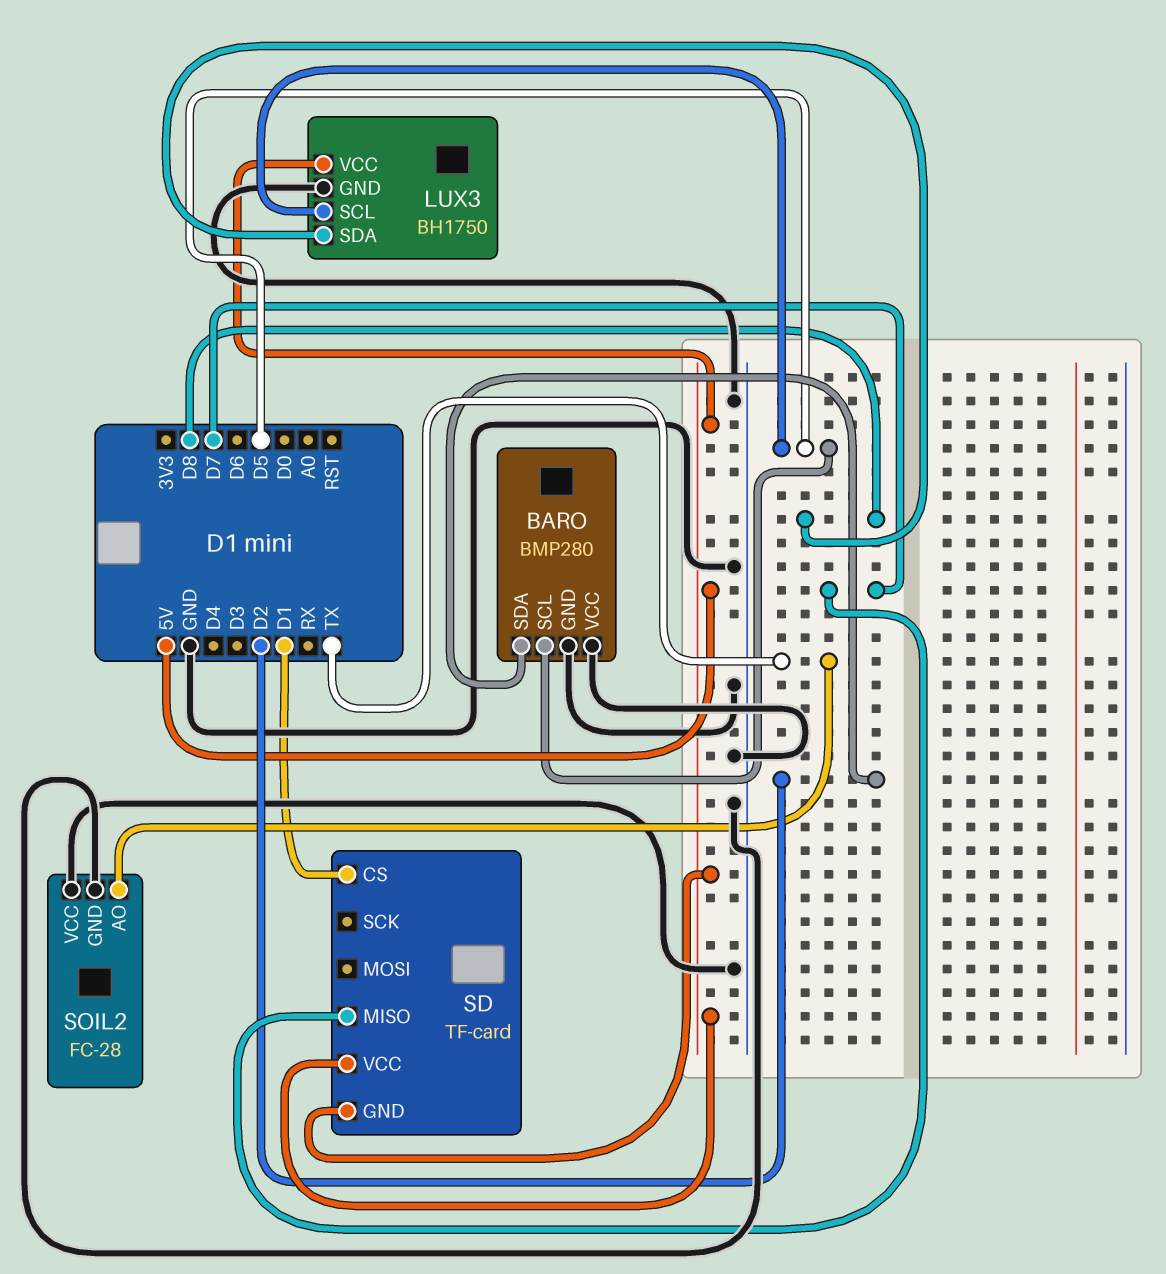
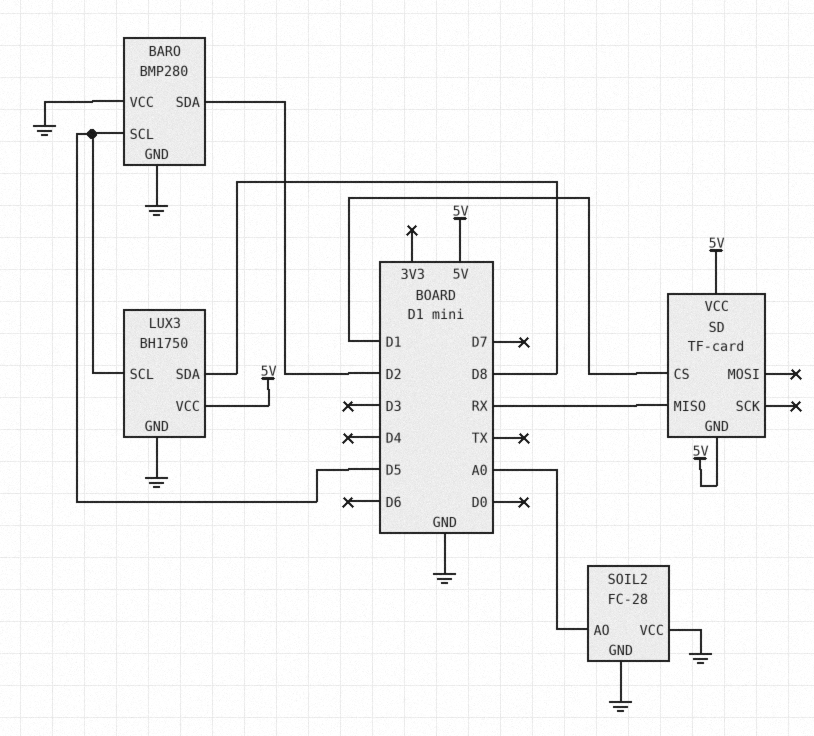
SD pin MISO: D7 -> RX
SOIL2 pin AO: TX -> A0

